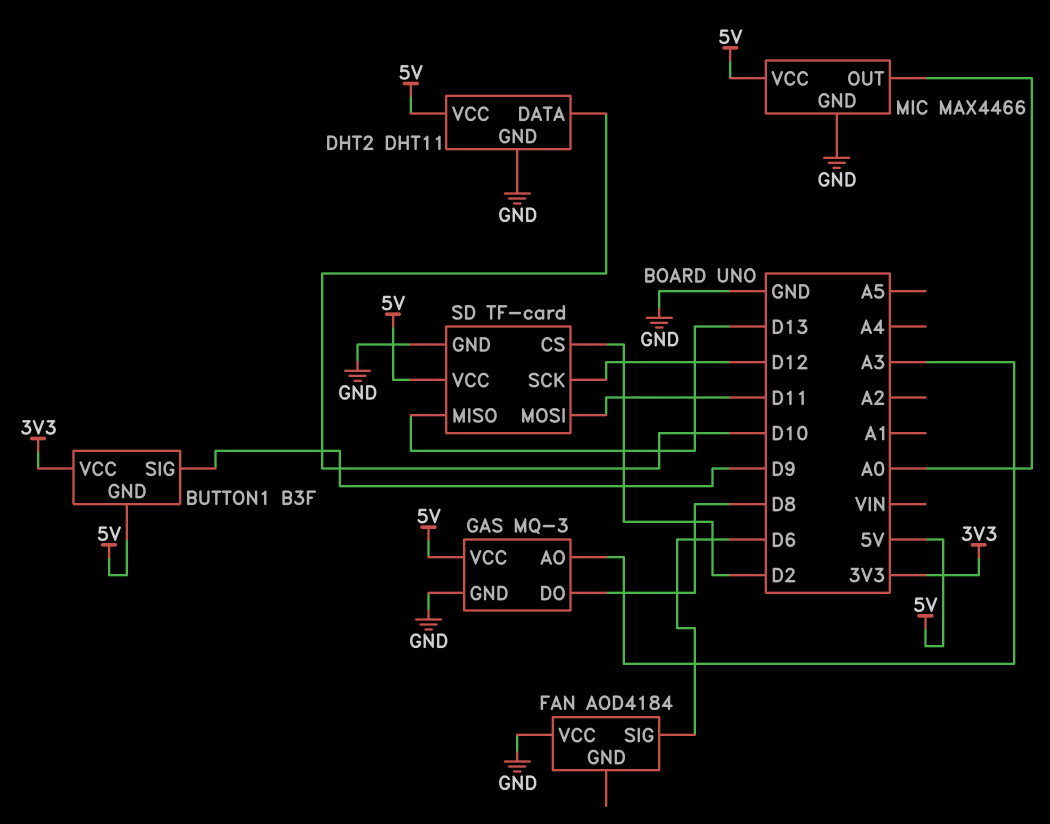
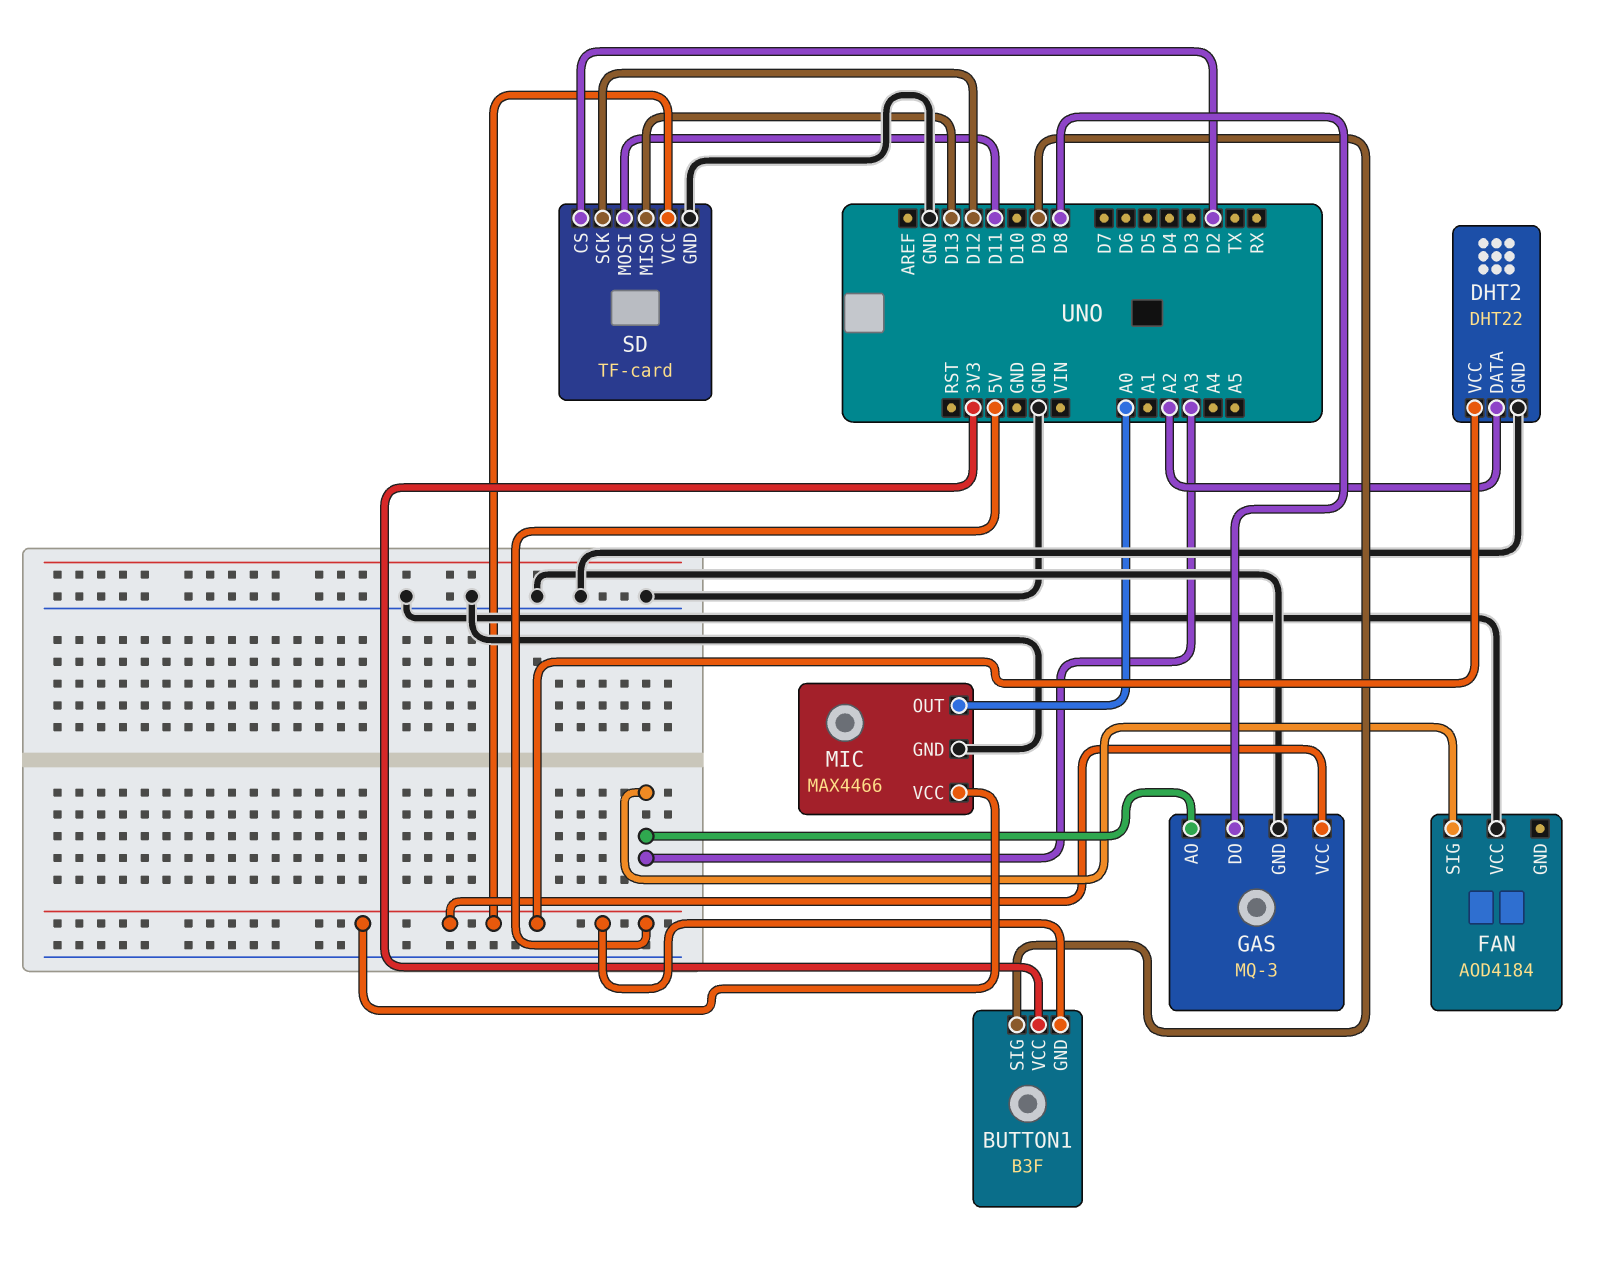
DHT2: DHT11 -> DHT22
DHT2 pin DATA: D10 -> A2
FAN pin SIG: D6 -> A3

